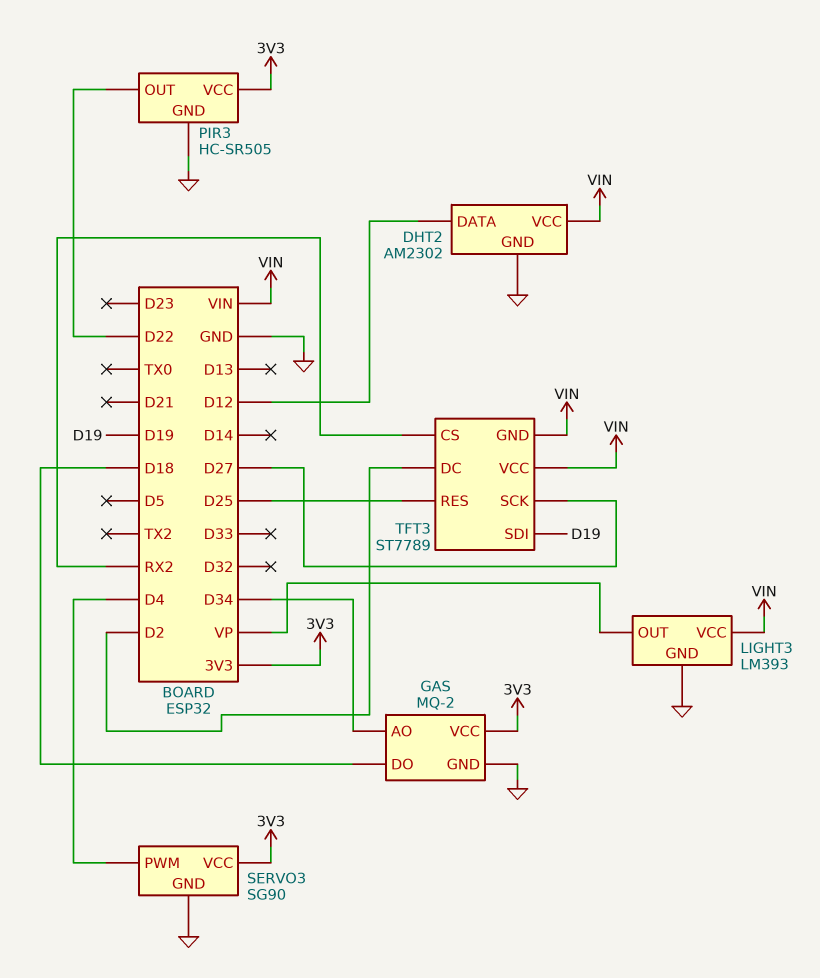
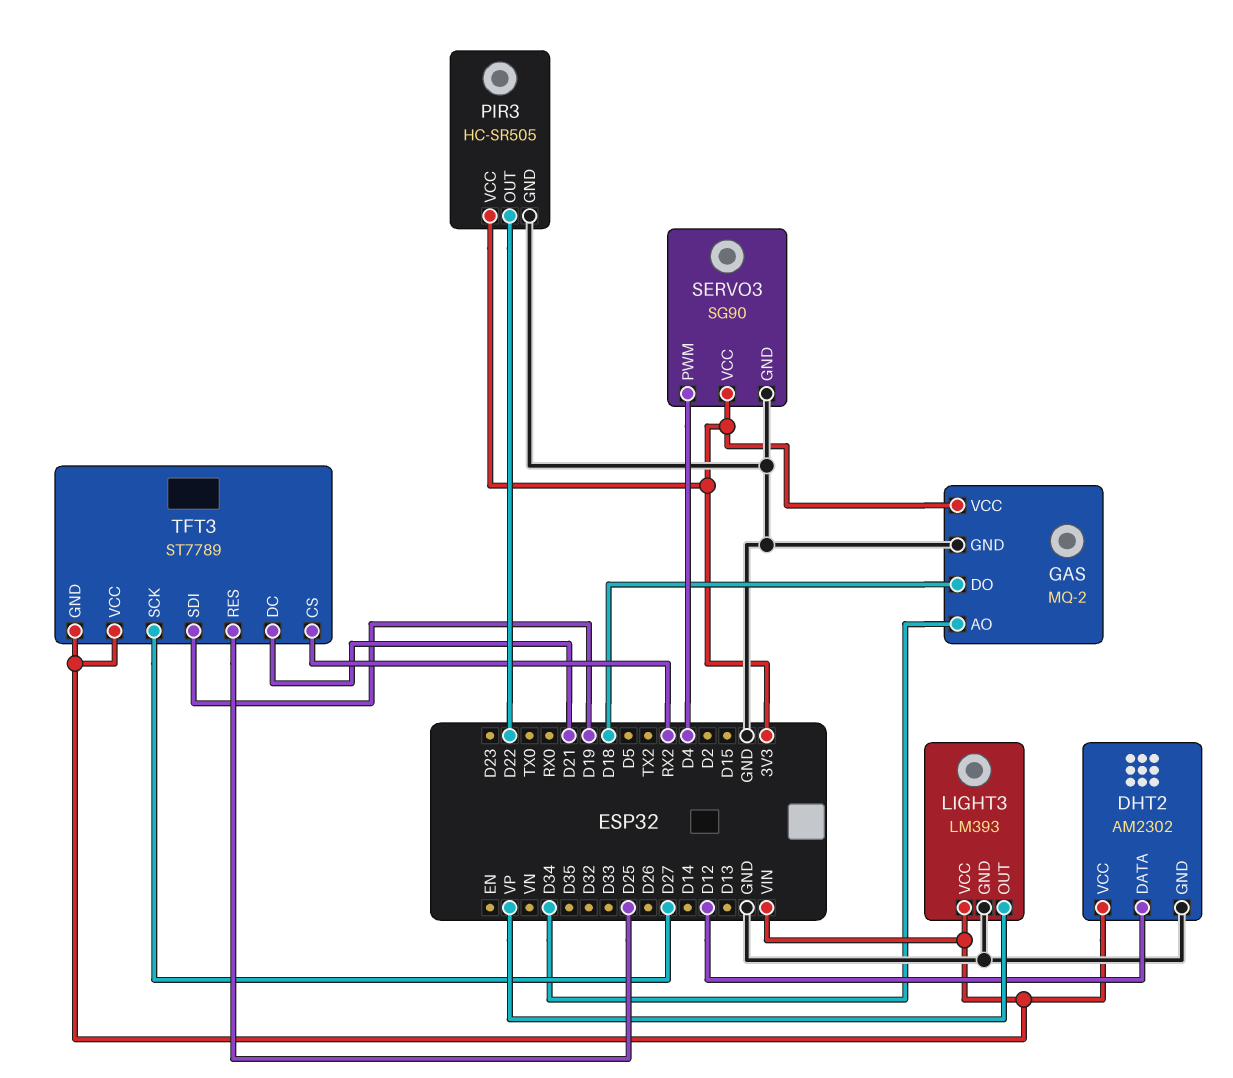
TFT3 pin DC: D2 -> D21

